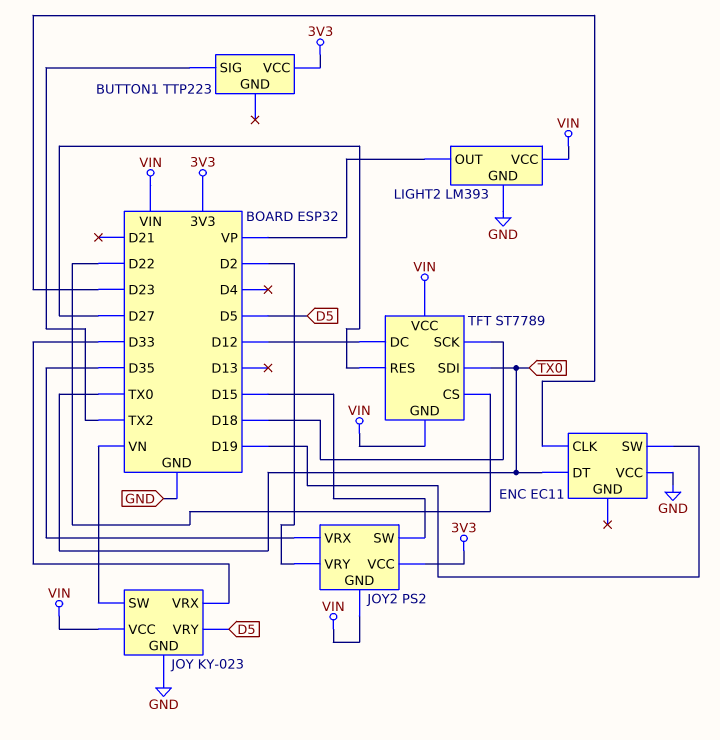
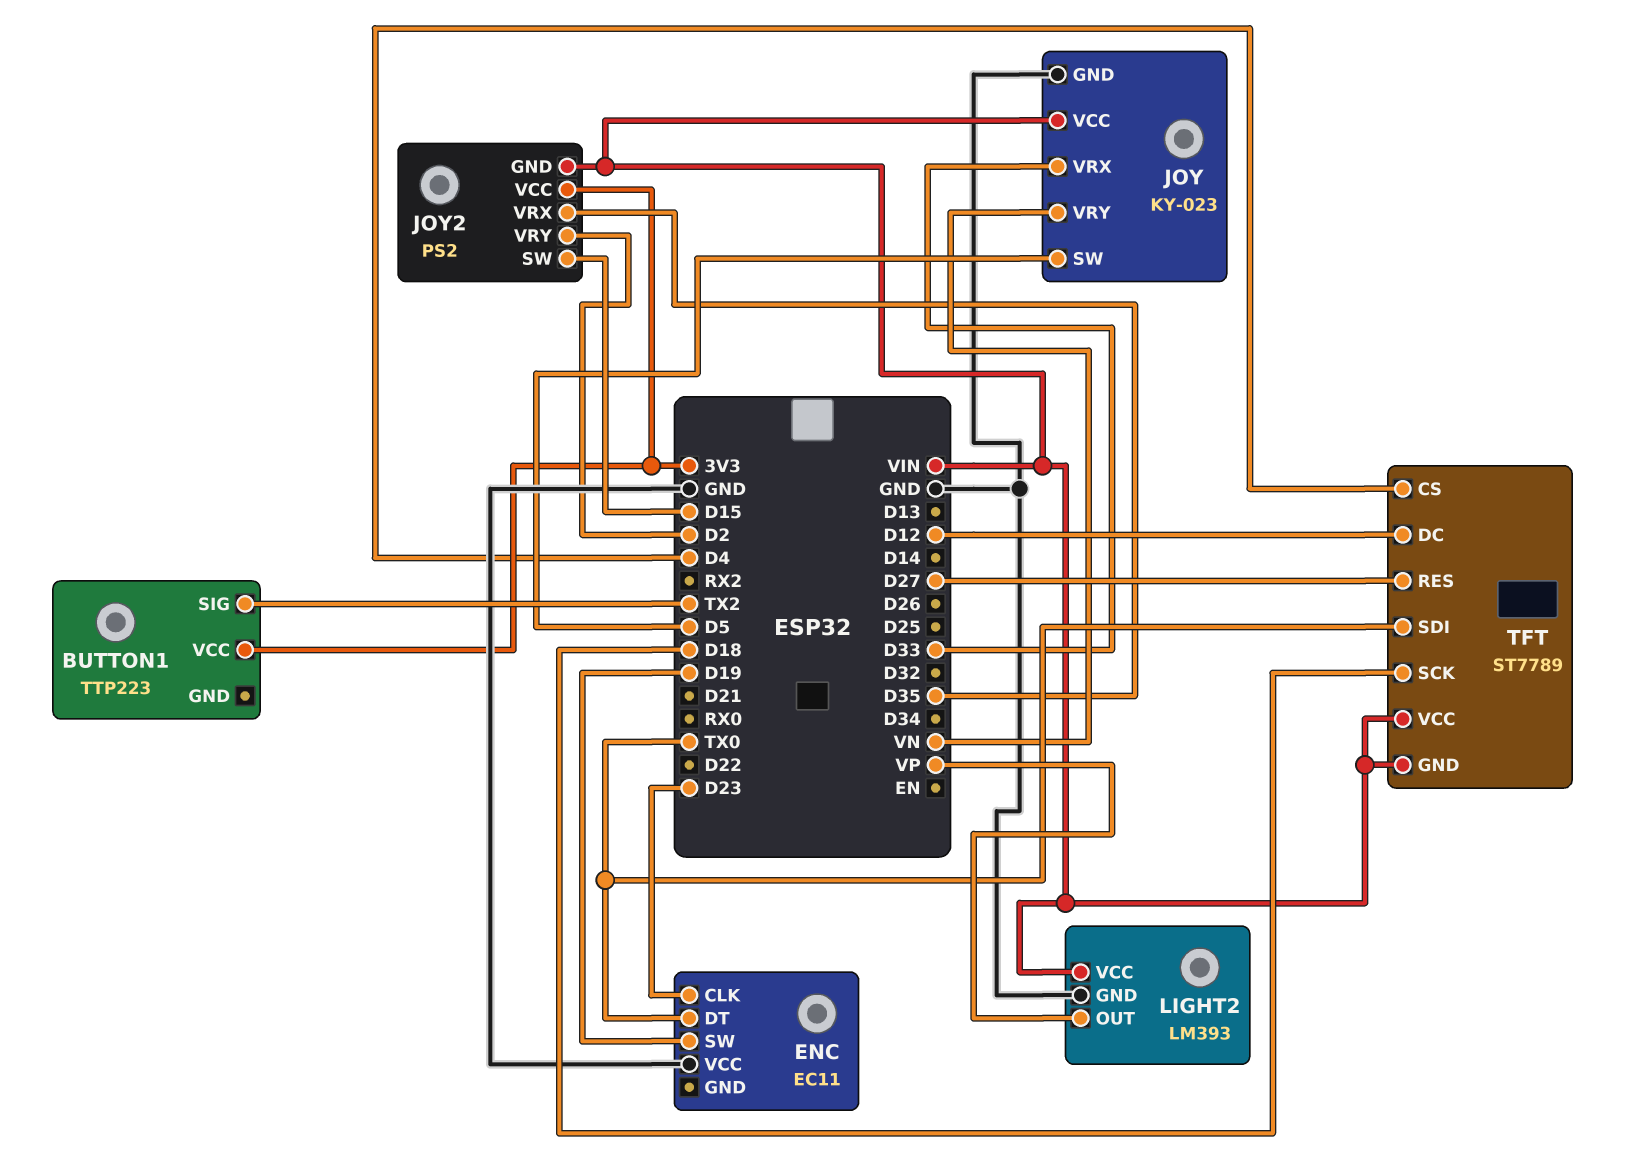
JOY pin SW: VN -> D5
JOY pin VRY: D5 -> VN
TFT pin CS: D22 -> D4

